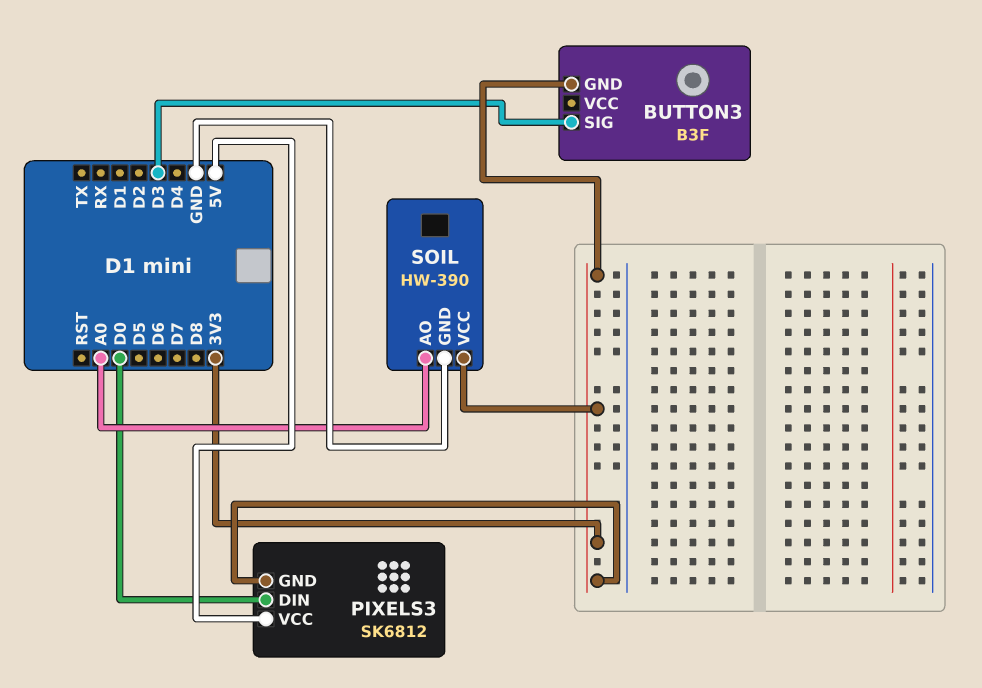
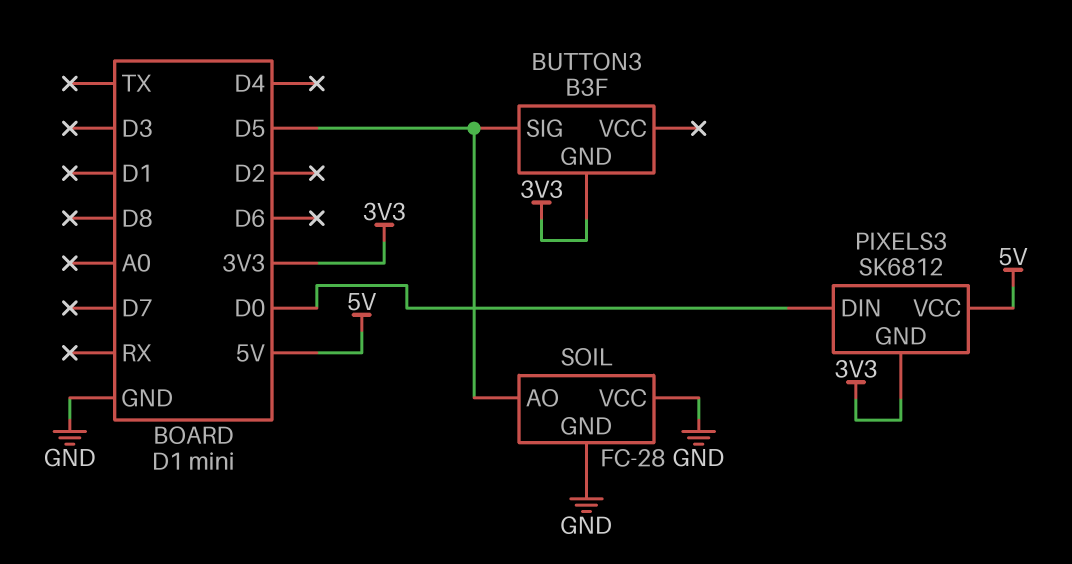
BUTTON3 pin SIG: D3 -> D5
SOIL: HW-390 -> FC-28
SOIL pin AO: A0 -> D5
SOIL pin VCC: 3V3 -> GND

